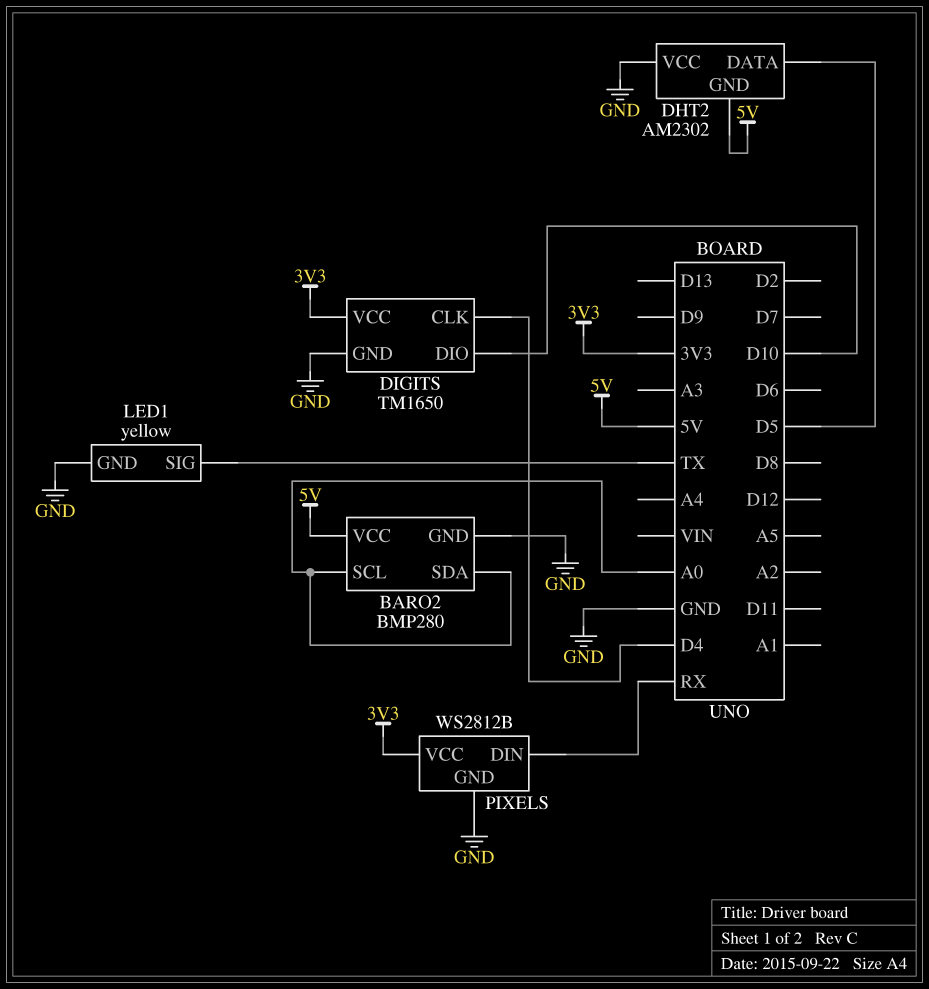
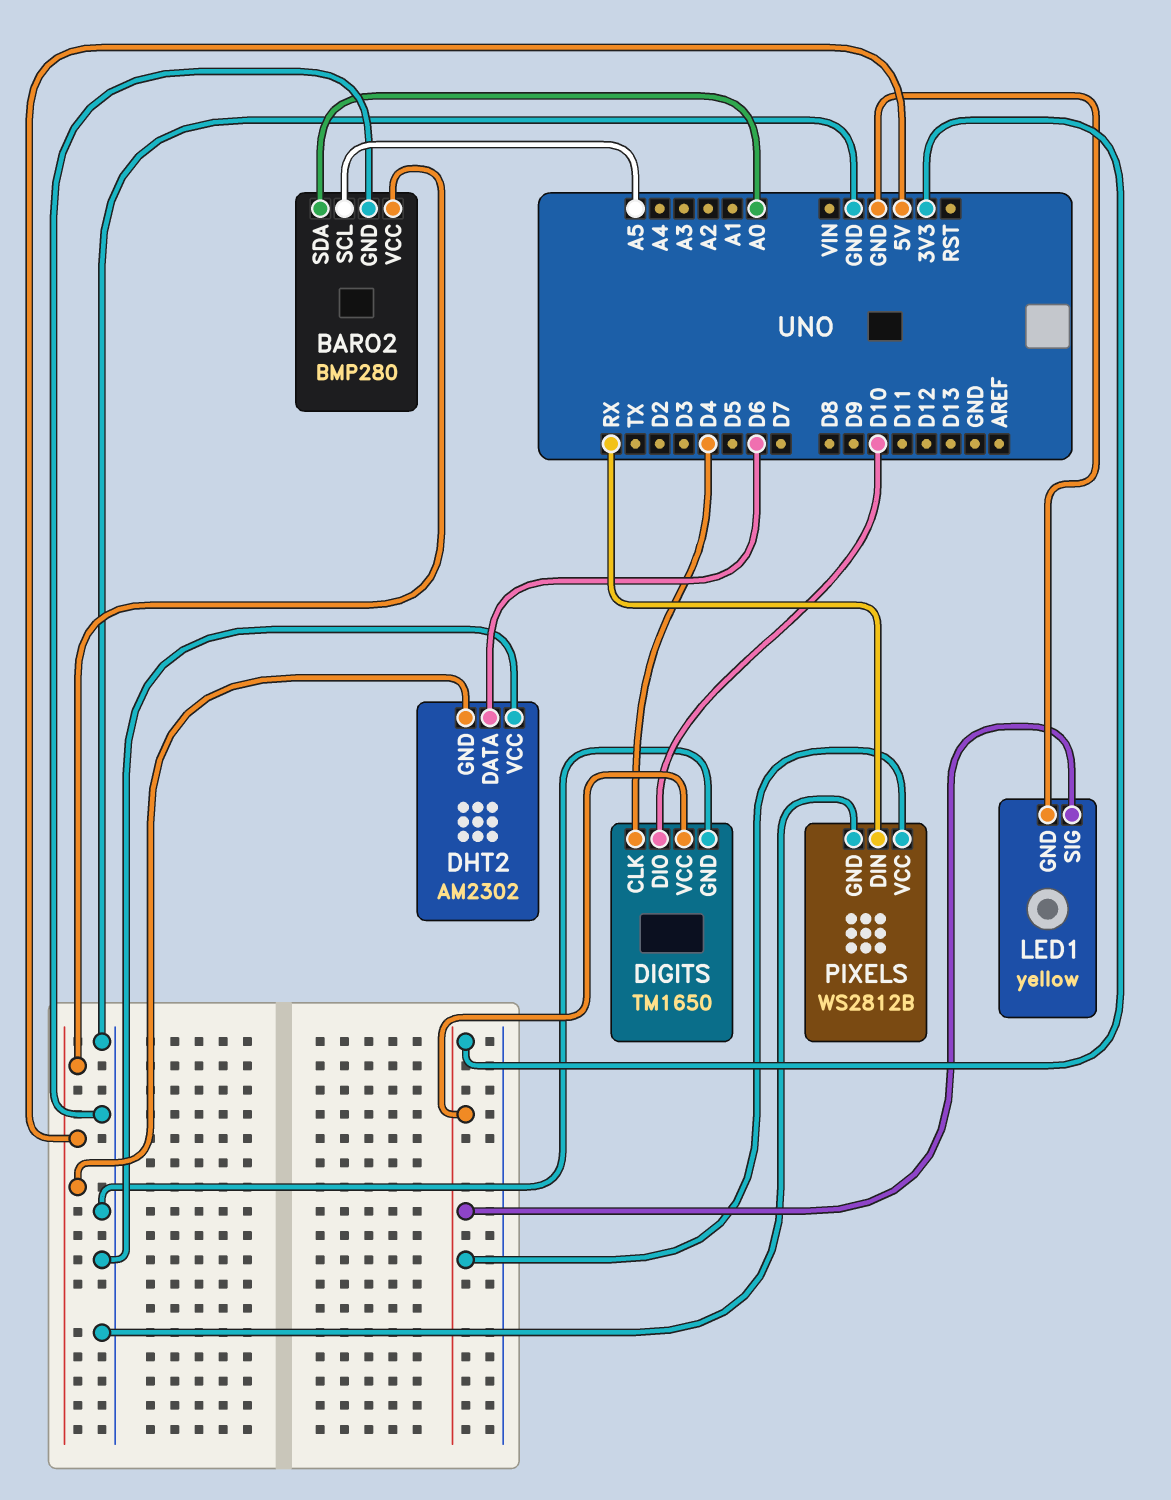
BARO2 pin SCL: A0 -> A5
DHT2 pin DATA: D5 -> D6
LED1 pin SIG: TX -> 3V3

